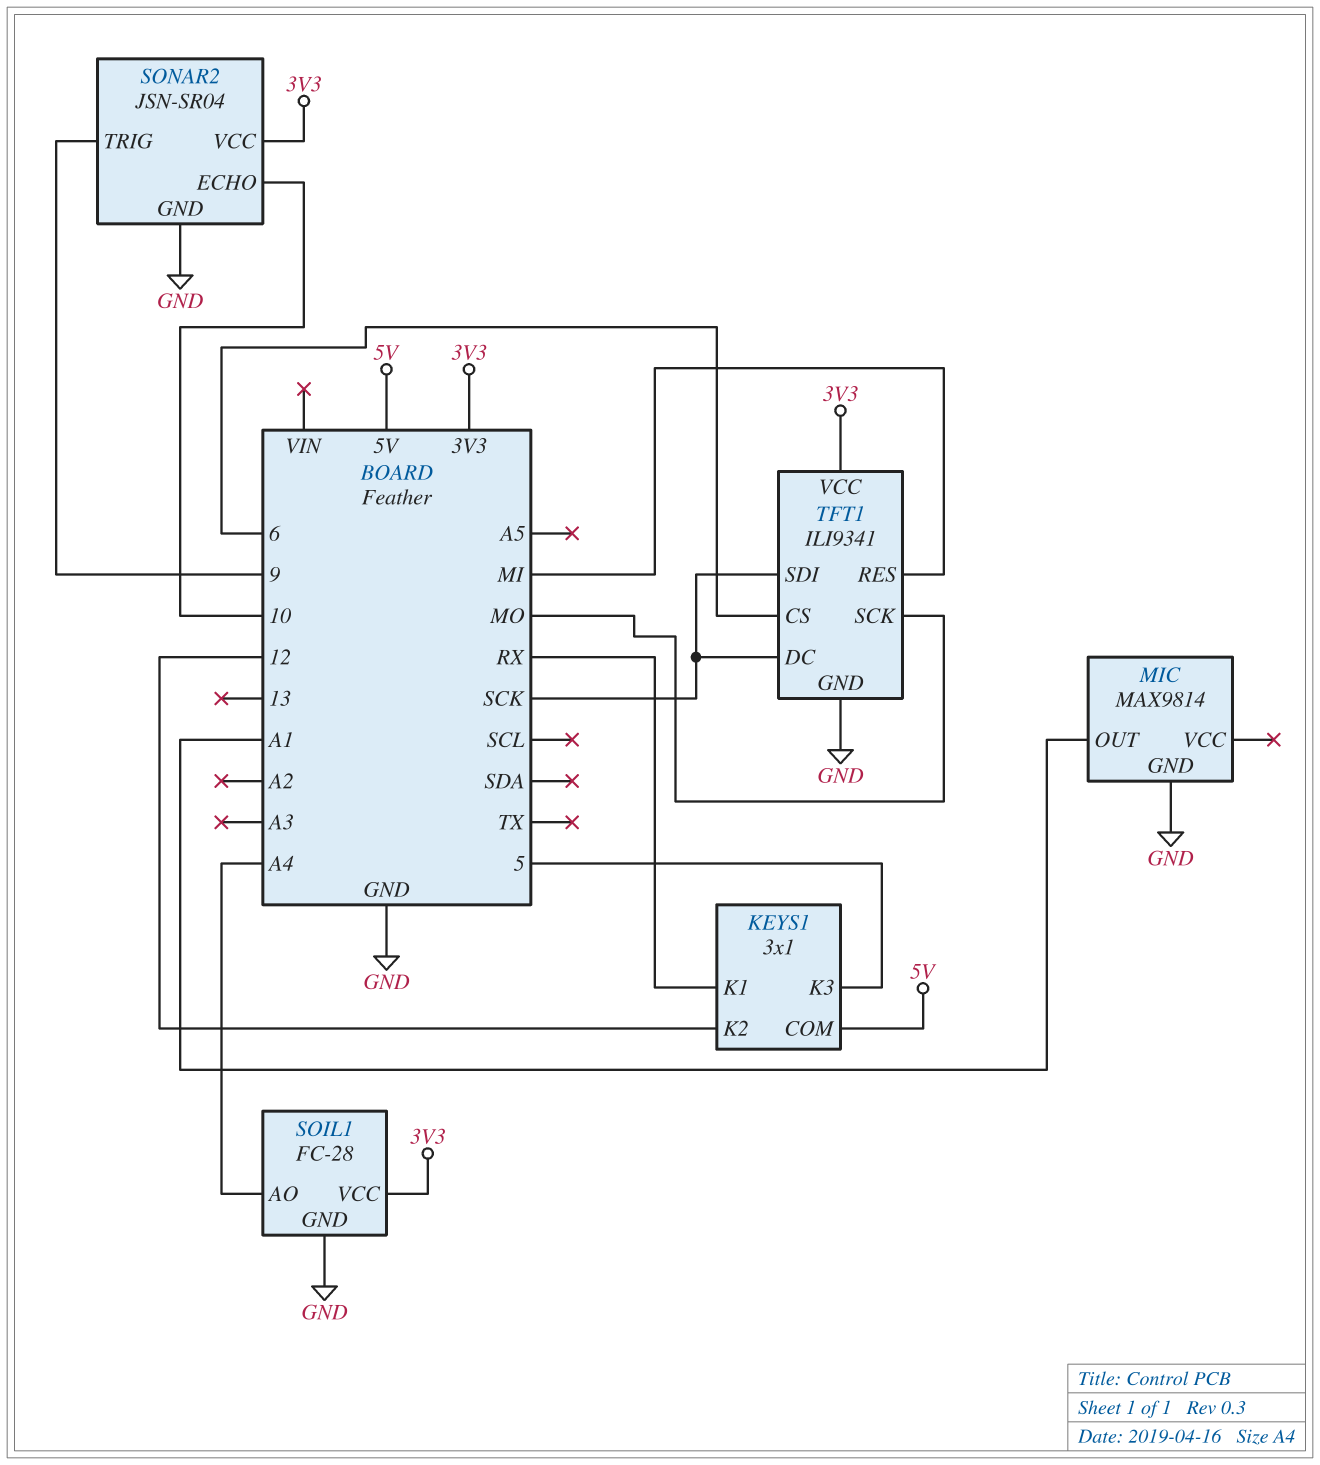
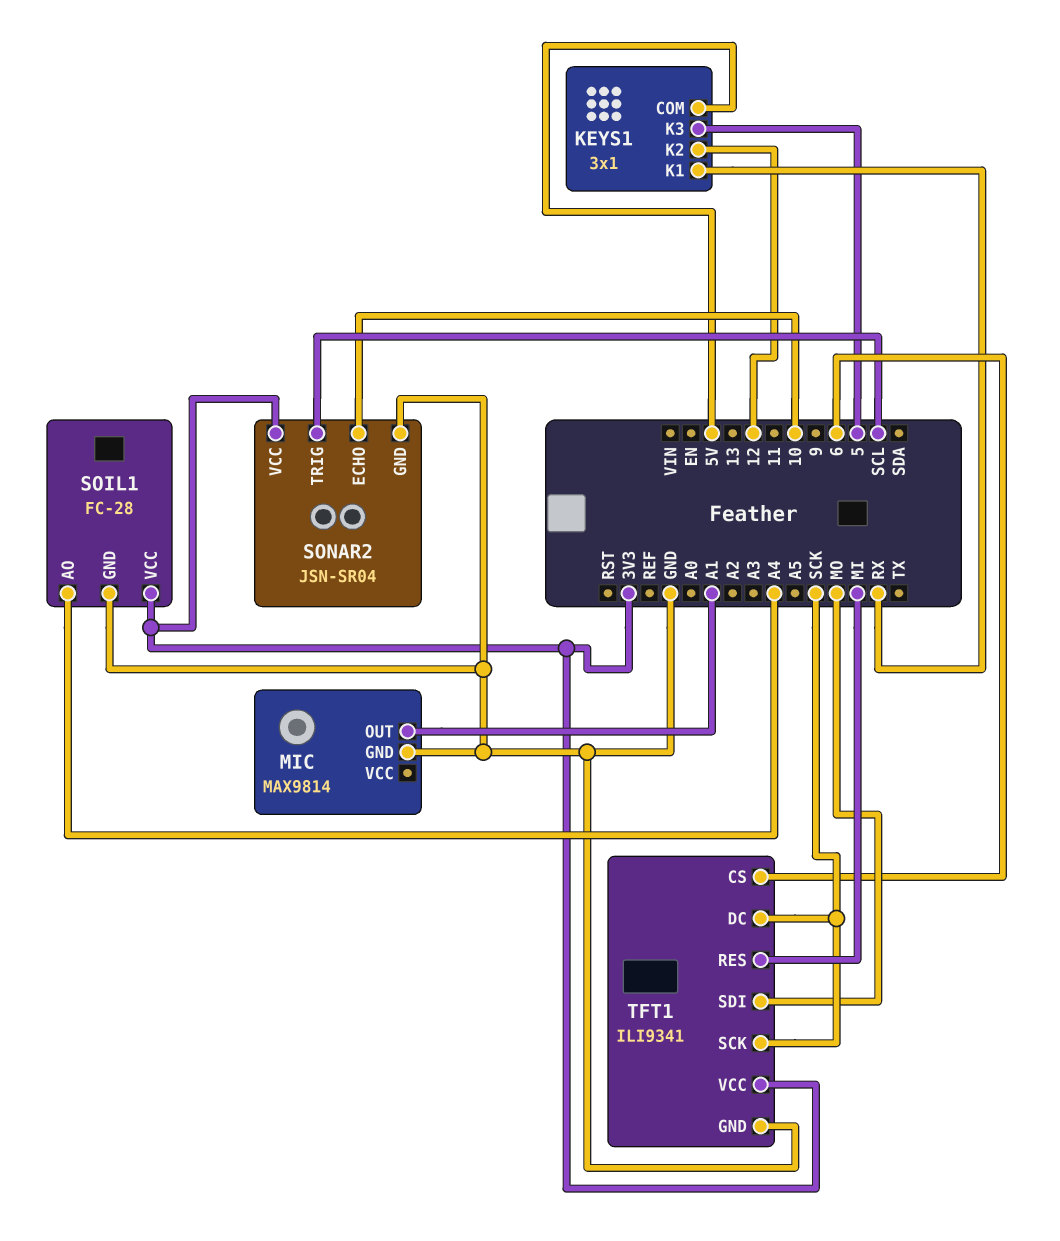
SONAR2 pin TRIG: 9 -> SCL
TFT1 pin SCK: MO -> SCK
TFT1 pin SDI: SCK -> MO

